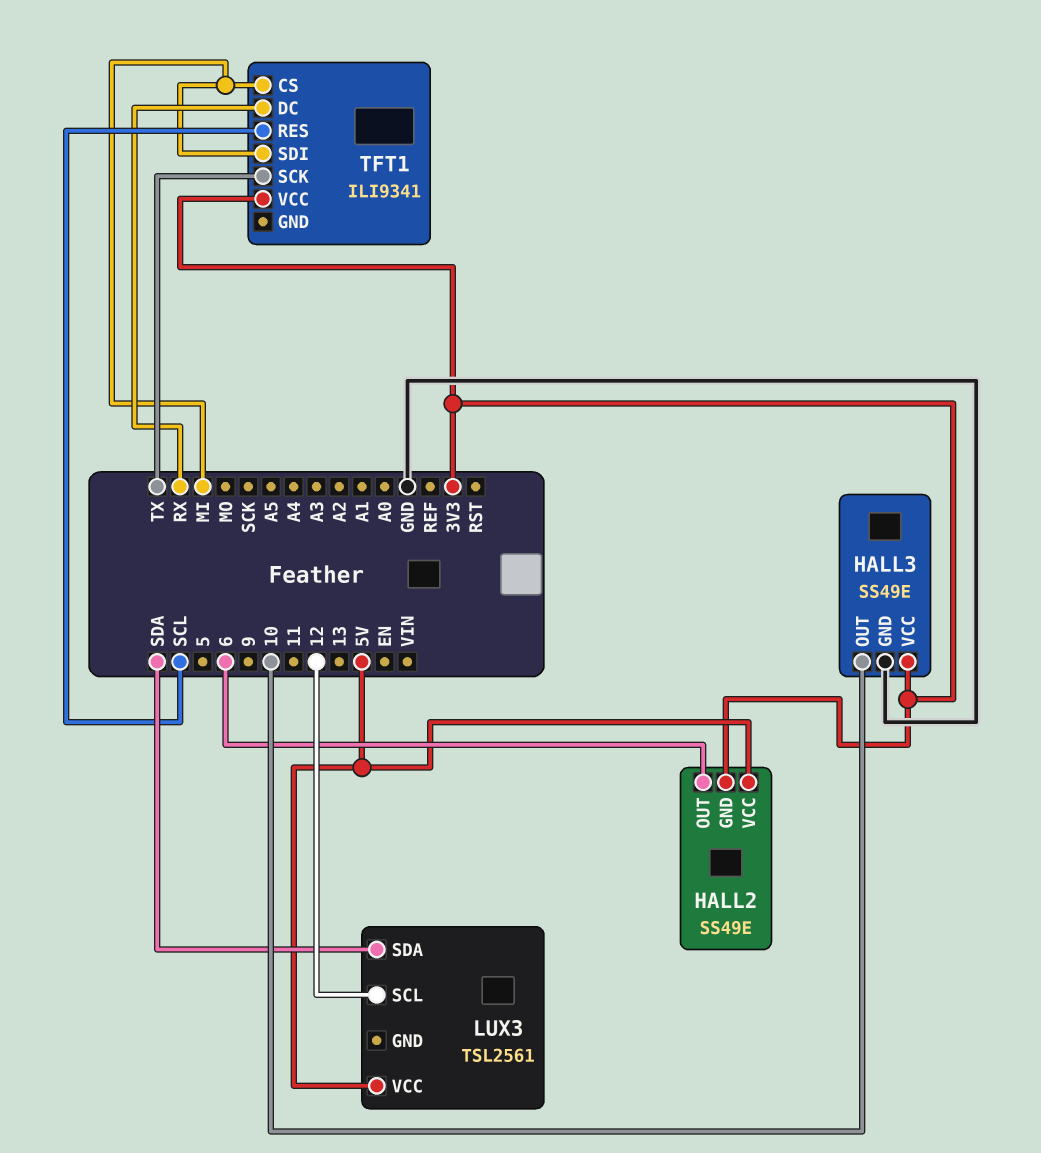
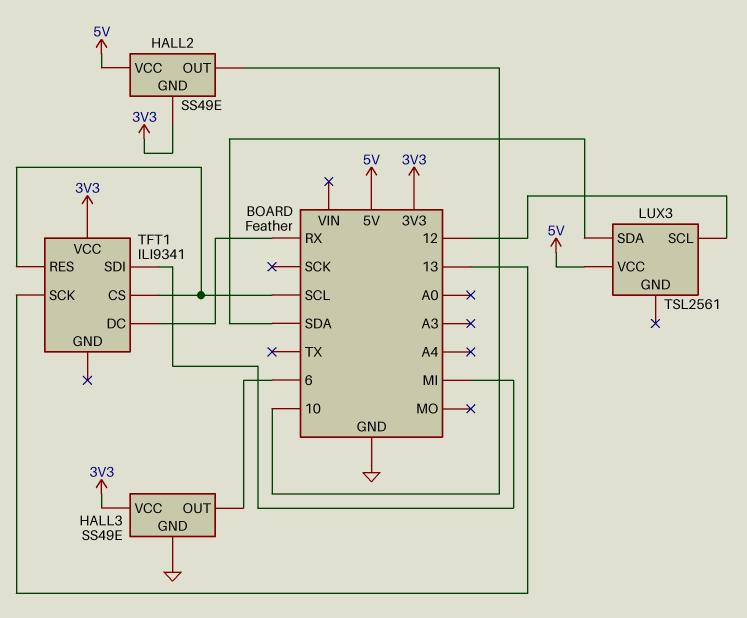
HALL2 pin OUT: 6 -> 10
HALL3 pin OUT: 10 -> 6
TFT1 pin CS: MI -> SCL
TFT1 pin SCK: TX -> 13

